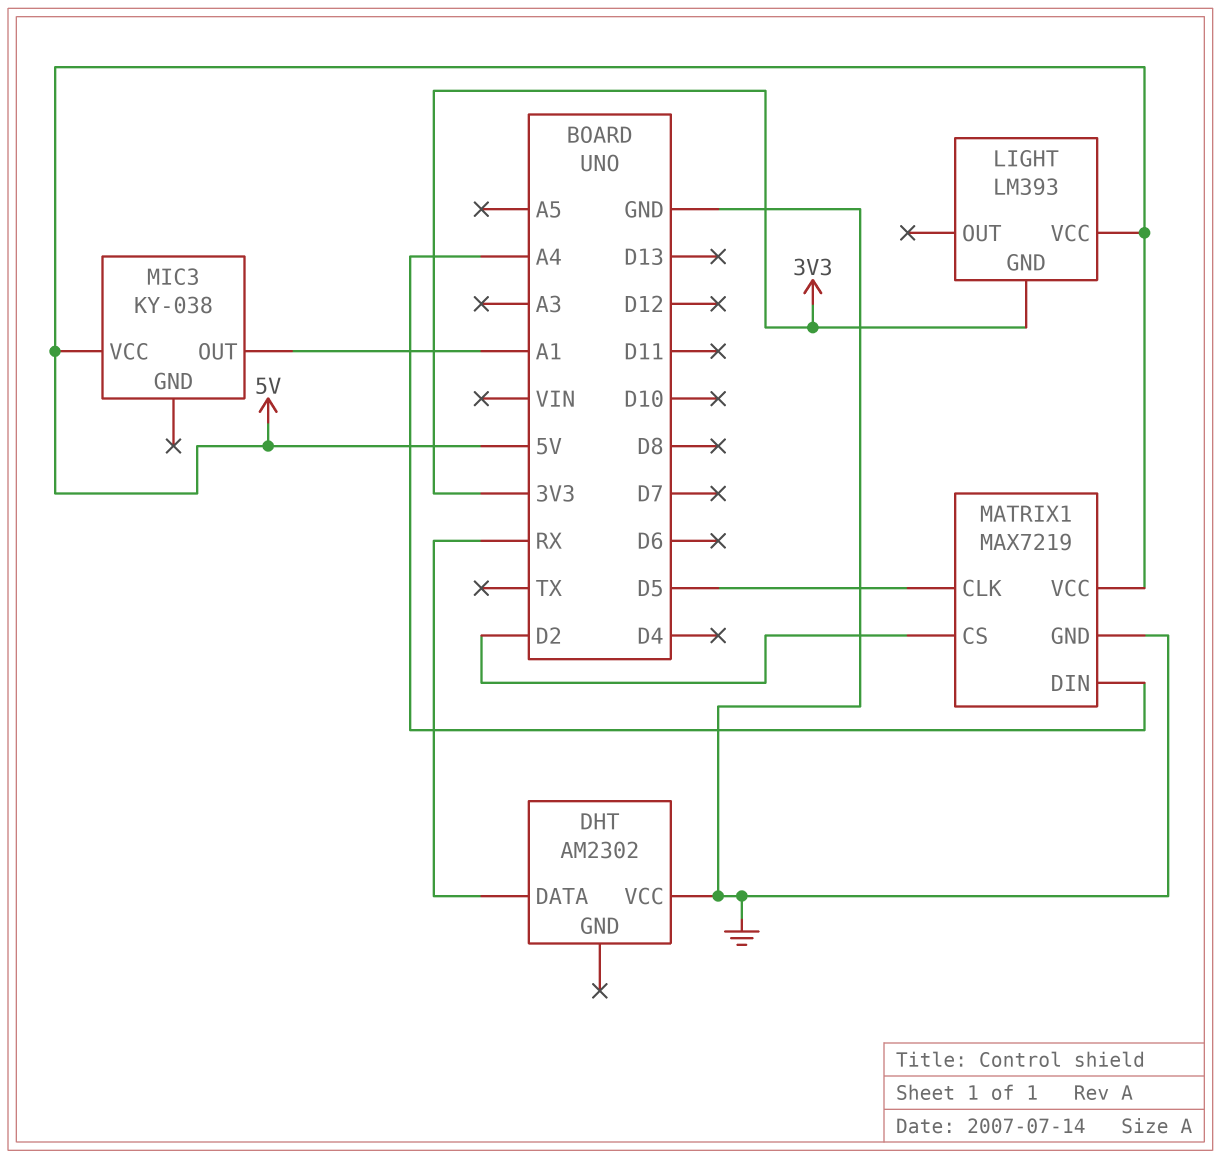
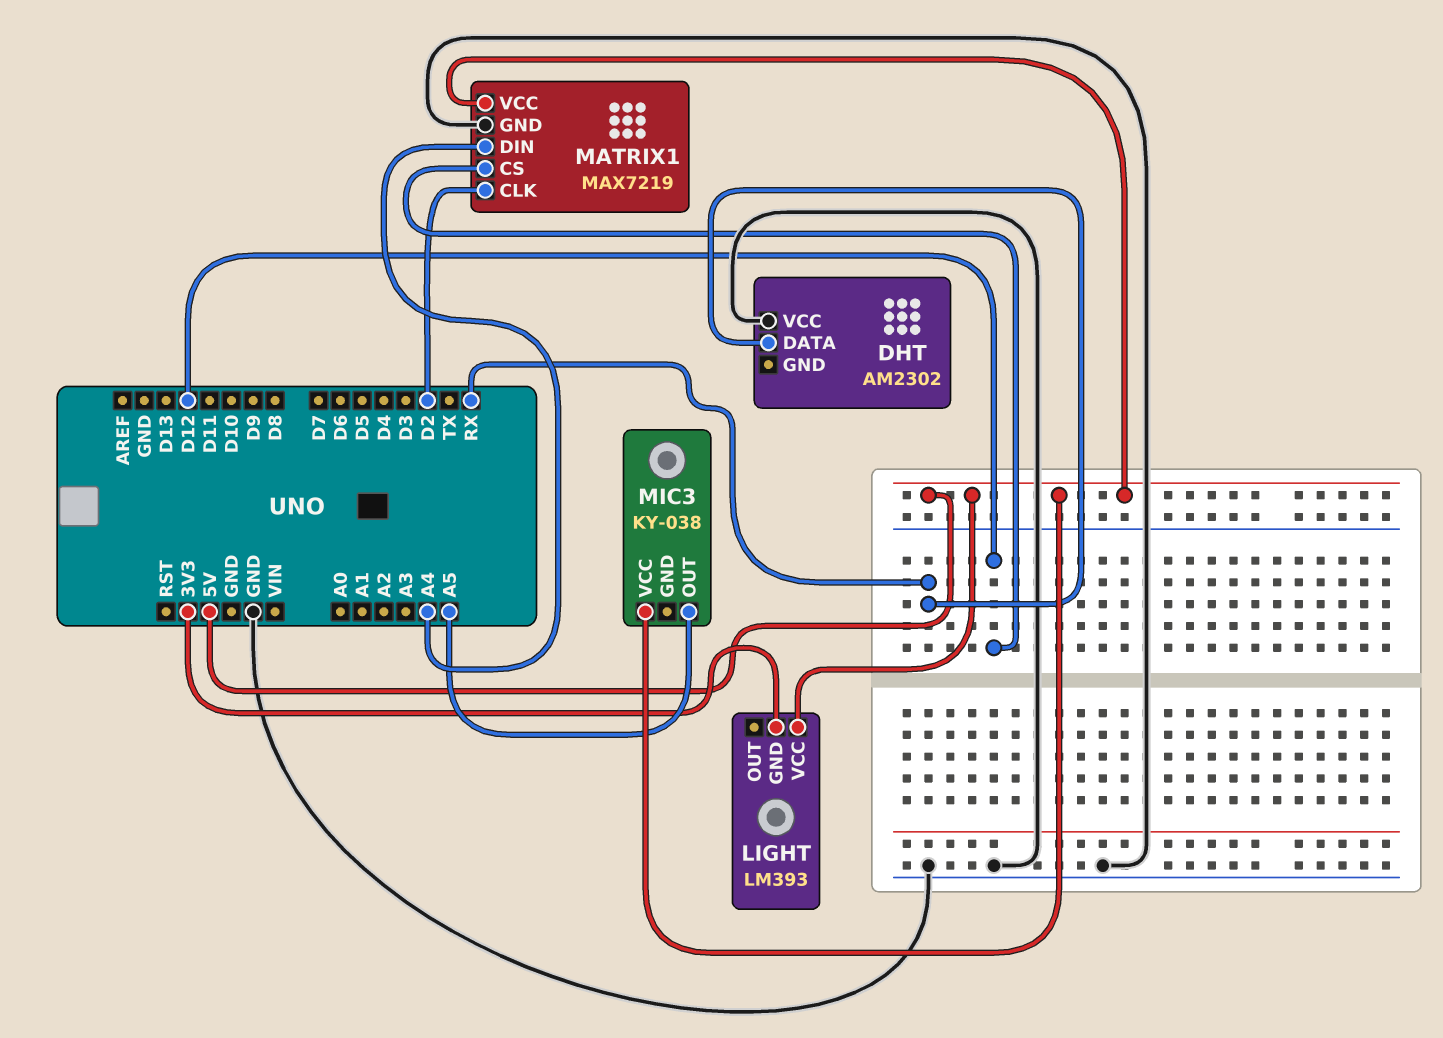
MATRIX1 pin CLK: D5 -> D2
MATRIX1 pin CS: D2 -> D12
MIC3 pin OUT: A1 -> A5

